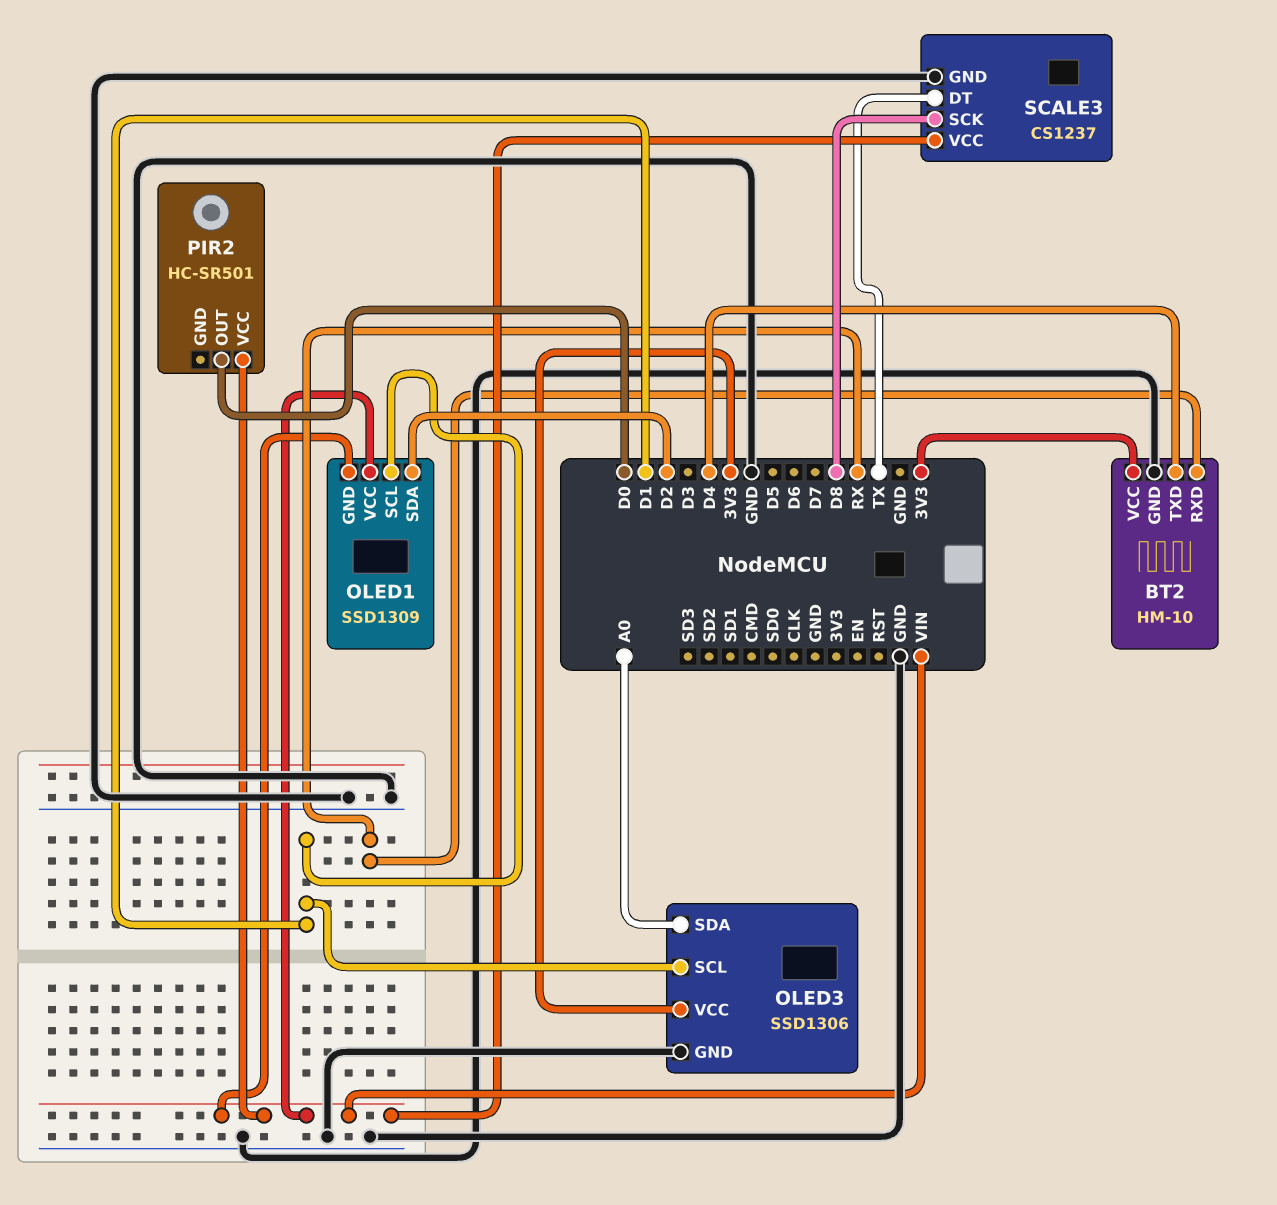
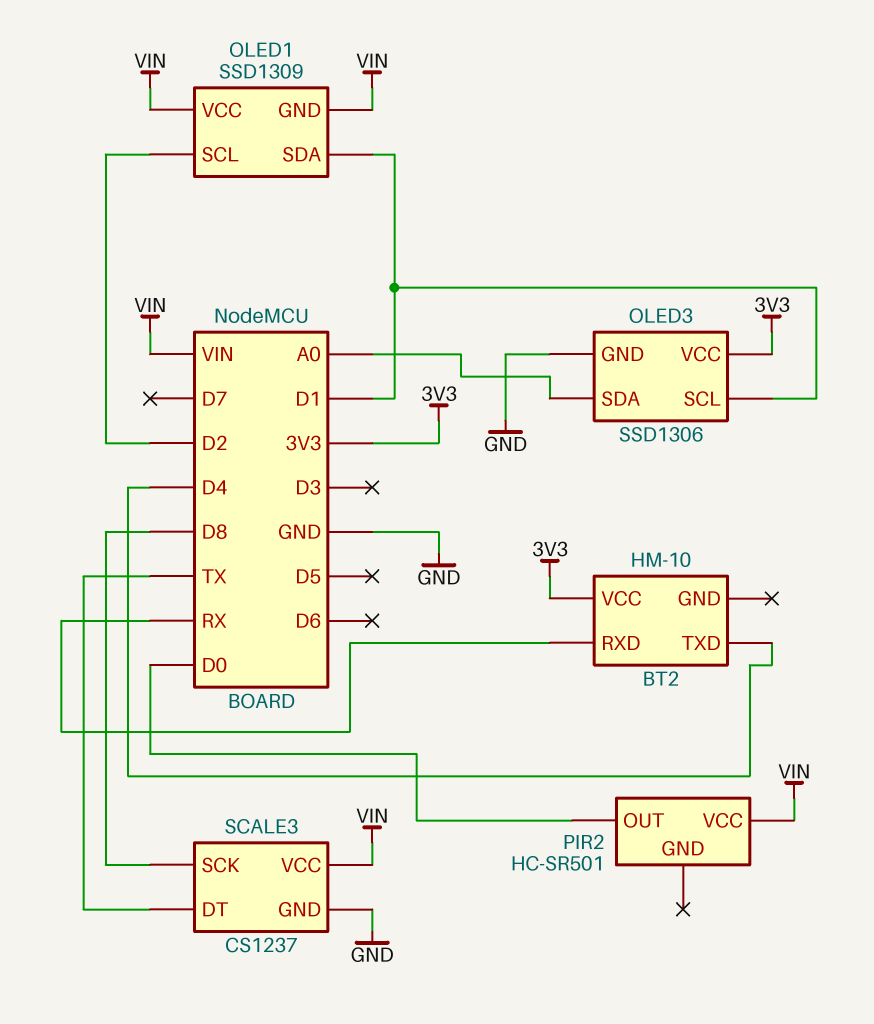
BT2 pin GND: GND -> none
OLED1 pin SCL: D1 -> D2
OLED1 pin SDA: D2 -> D1

